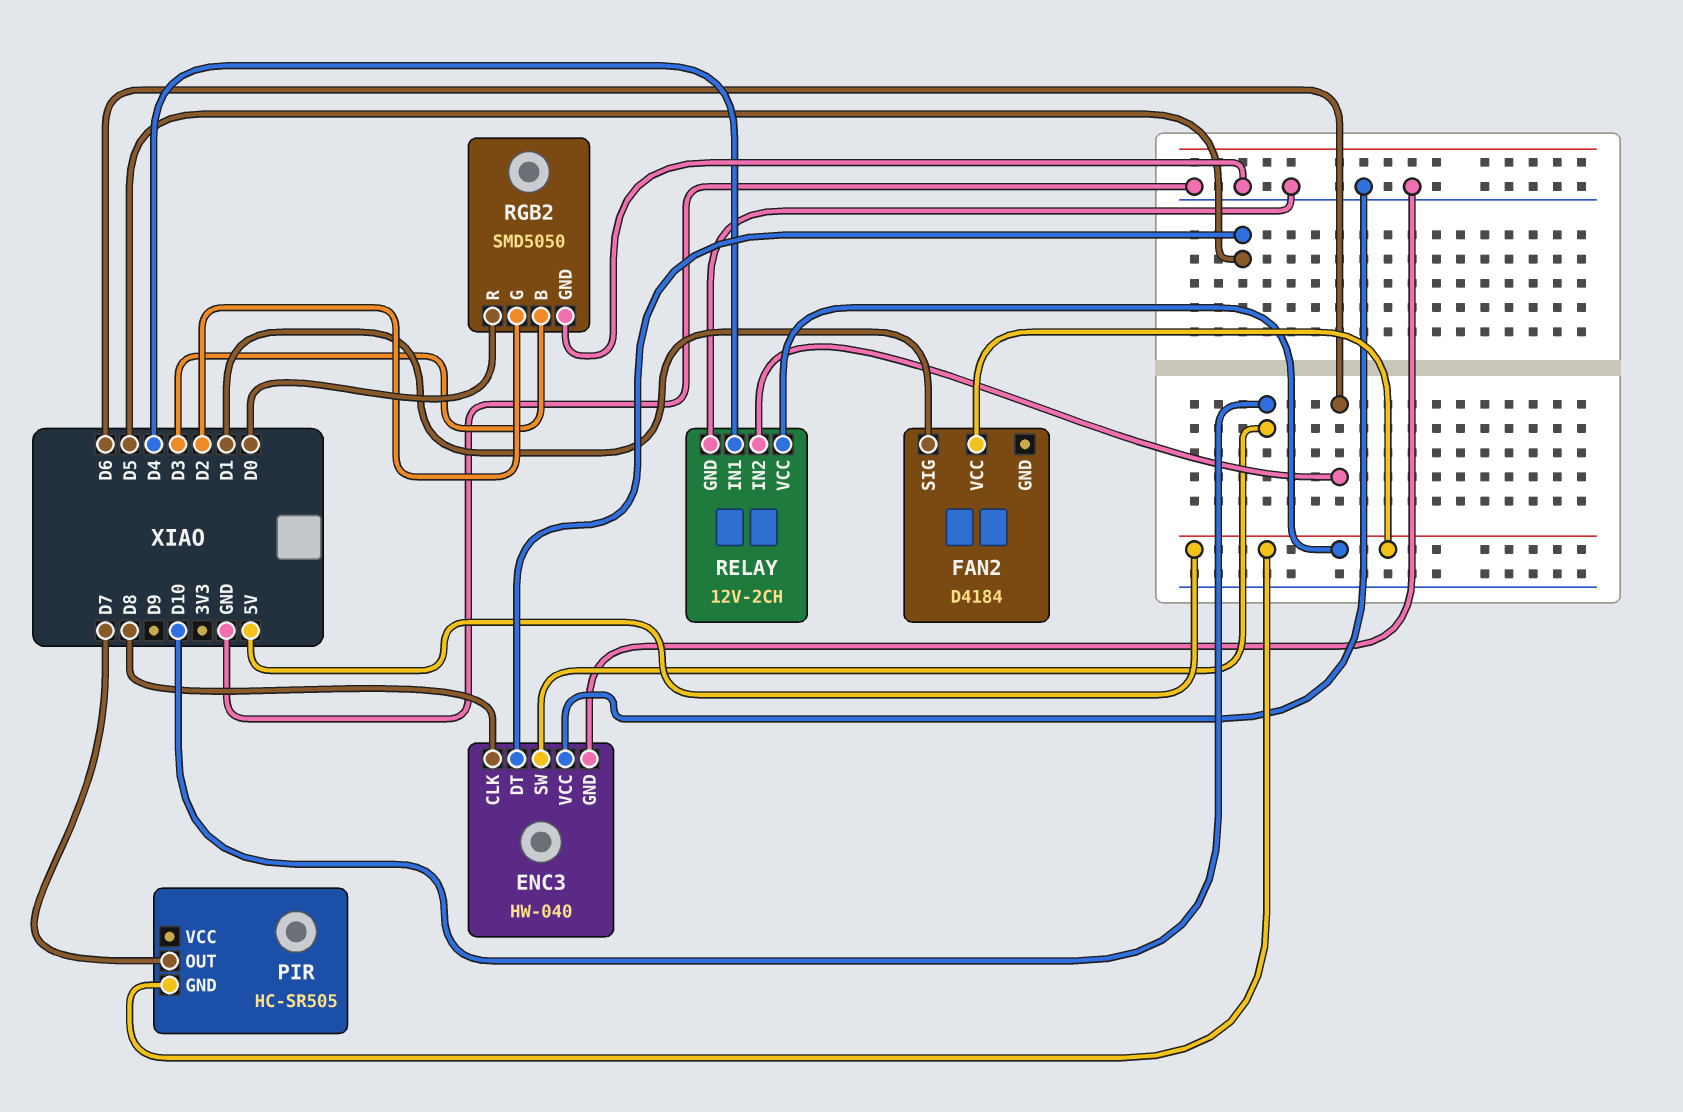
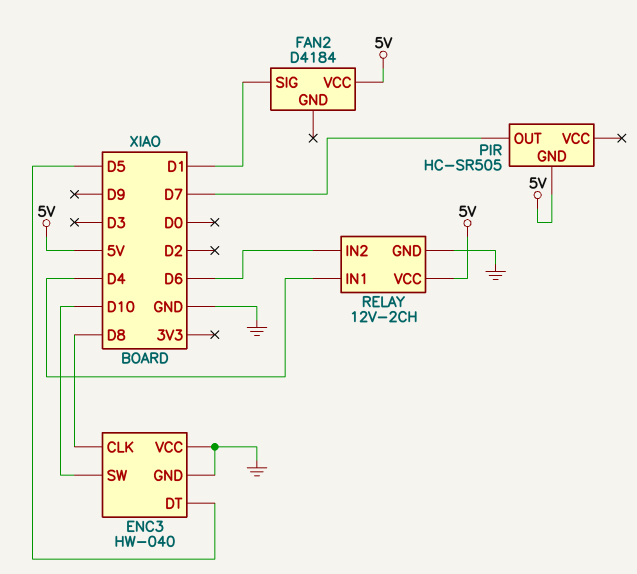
RGB2: SMD5050 -> none
RGB2 pin B: D3 -> none
RGB2 pin G: D2 -> none
RGB2 pin GND: GND -> none
RGB2 pin R: D0 -> none

